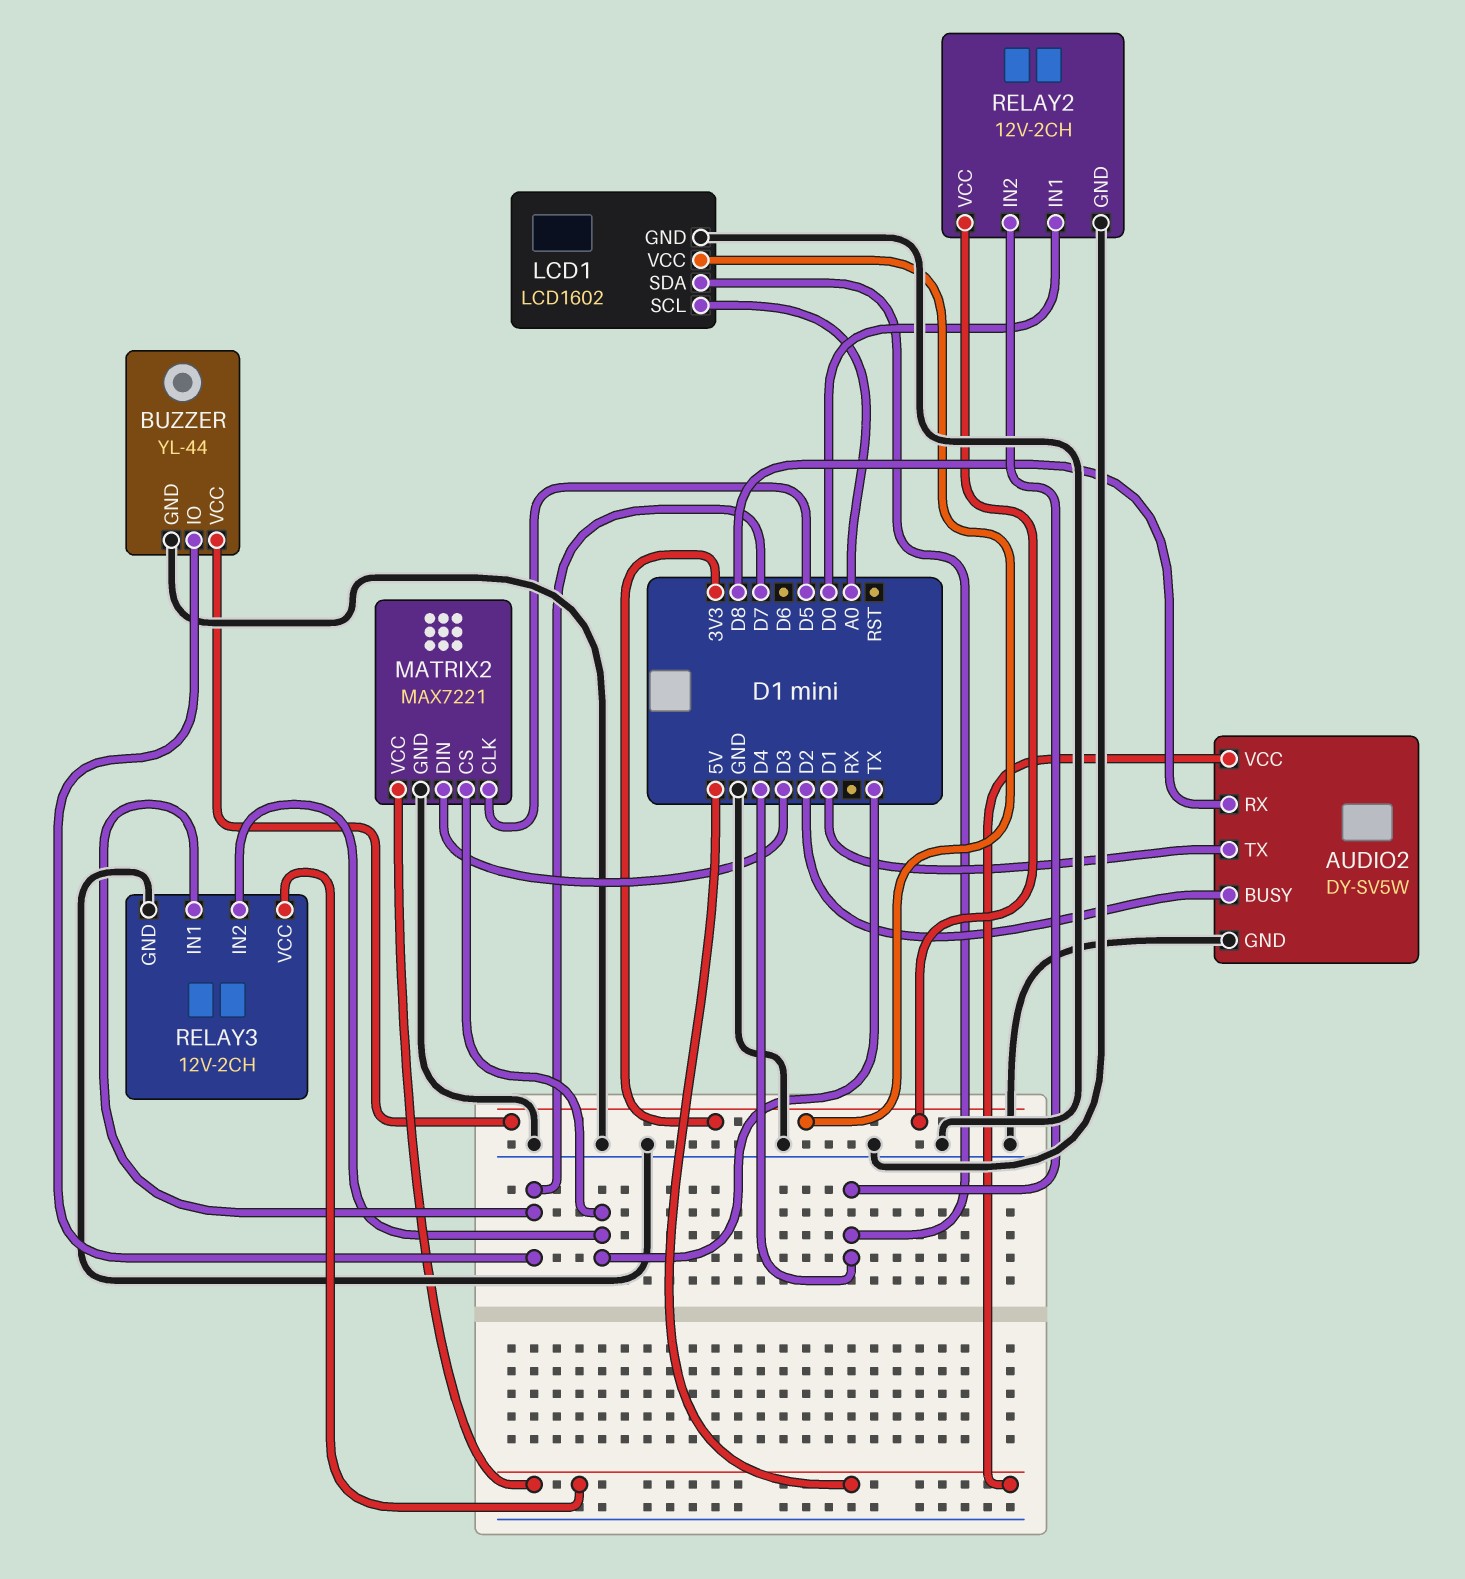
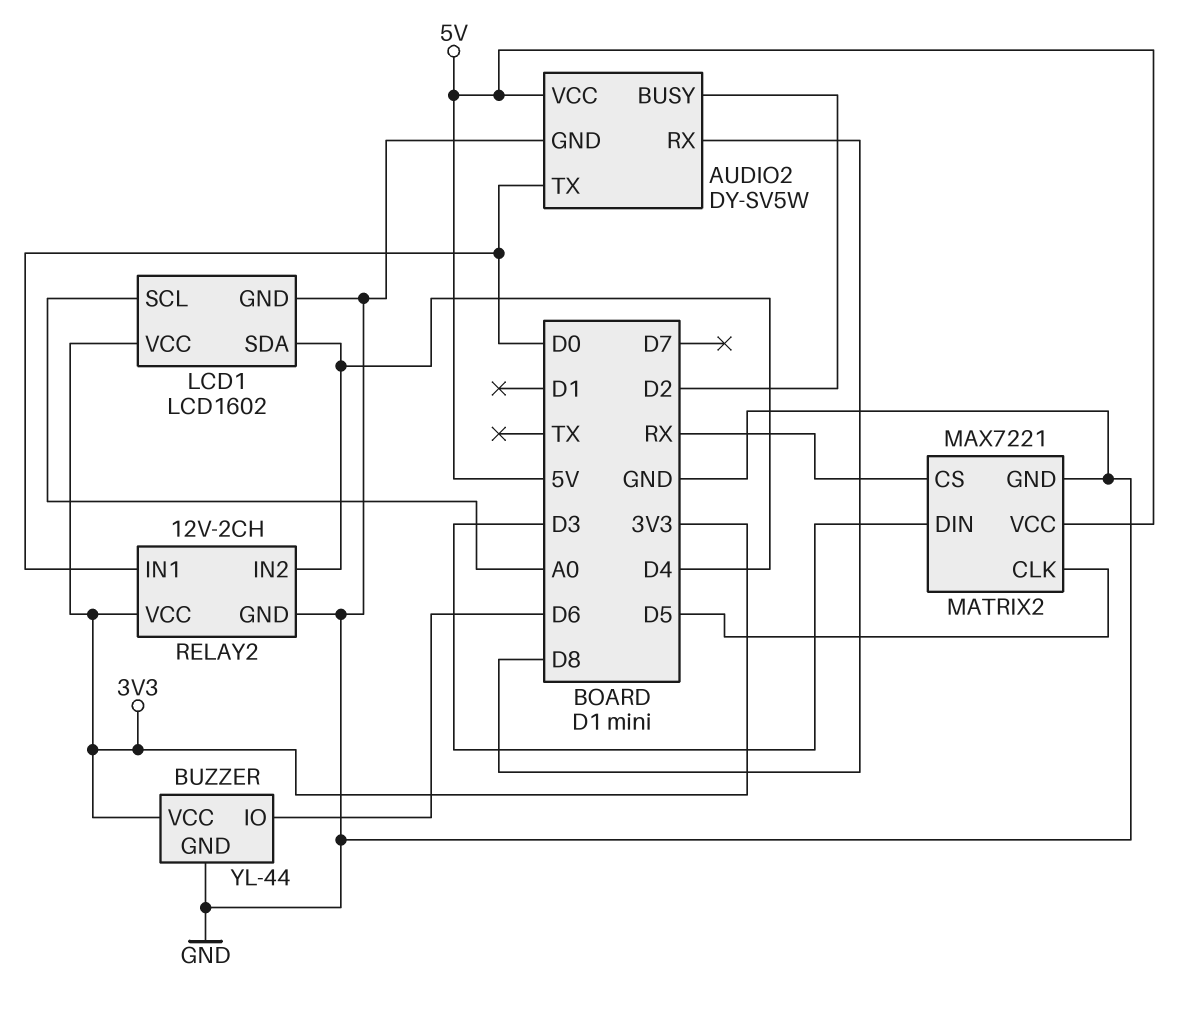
AUDIO2 pin TX: D1 -> D0
BUZZER pin IO: D7 -> D6
MATRIX2 pin CS: TX -> RX
RELAY3: 12V-2CH -> none
RELAY3 pin GND: GND -> none
RELAY3 pin IN1: D7 -> none
RELAY3 pin IN2: TX -> none
RELAY3 pin VCC: 5V -> none

